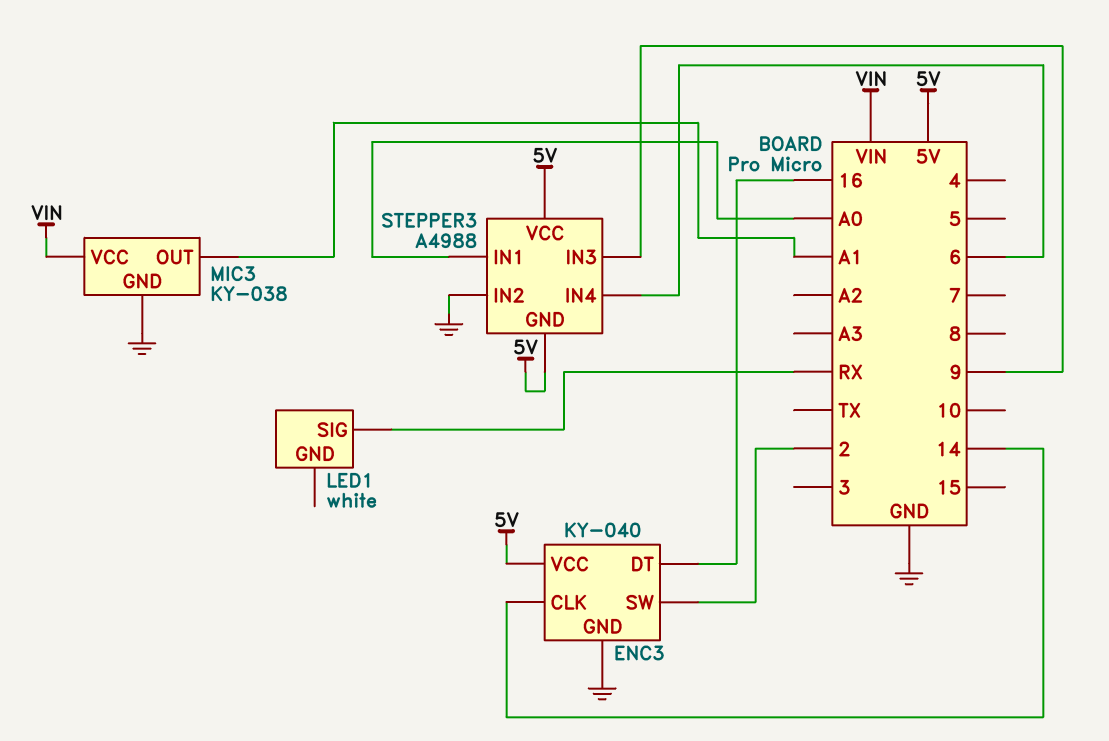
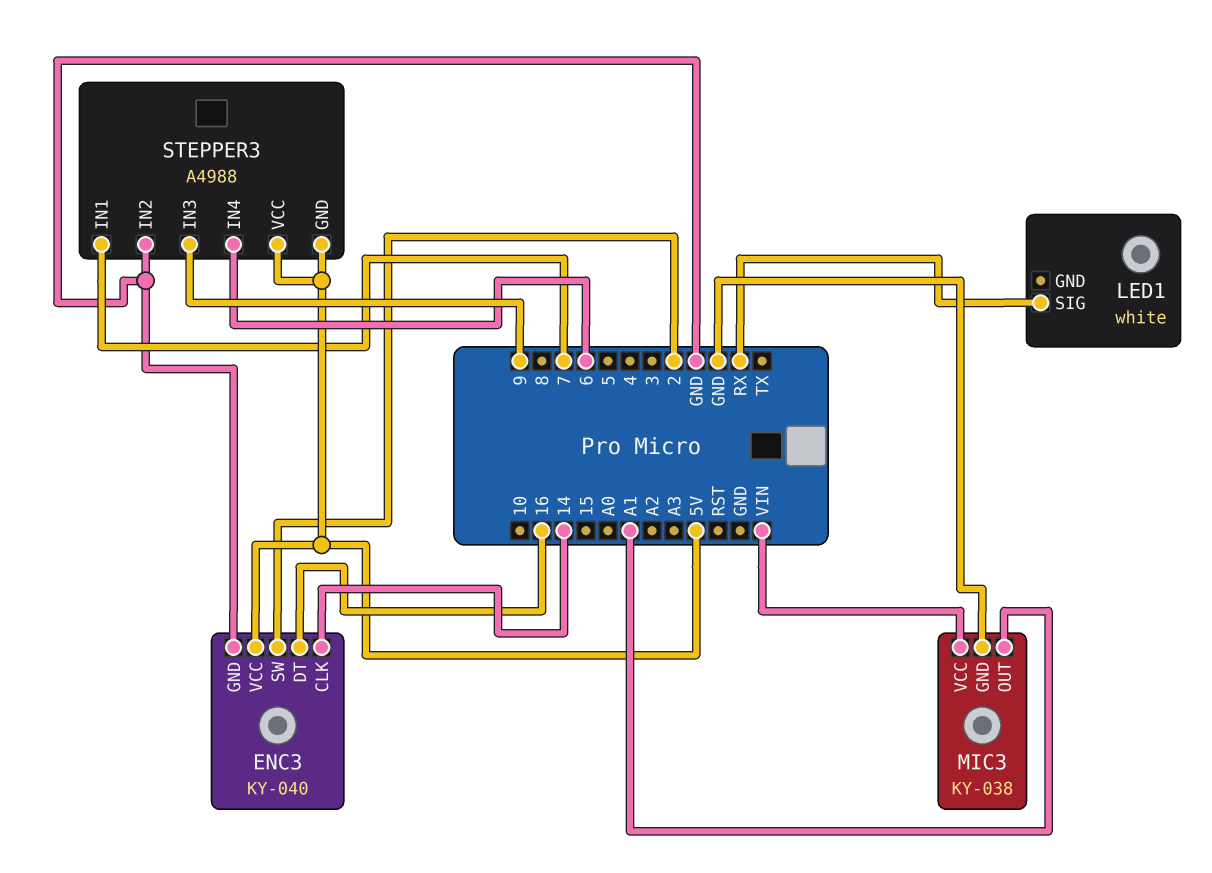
STEPPER3 pin IN1: A0 -> 7

